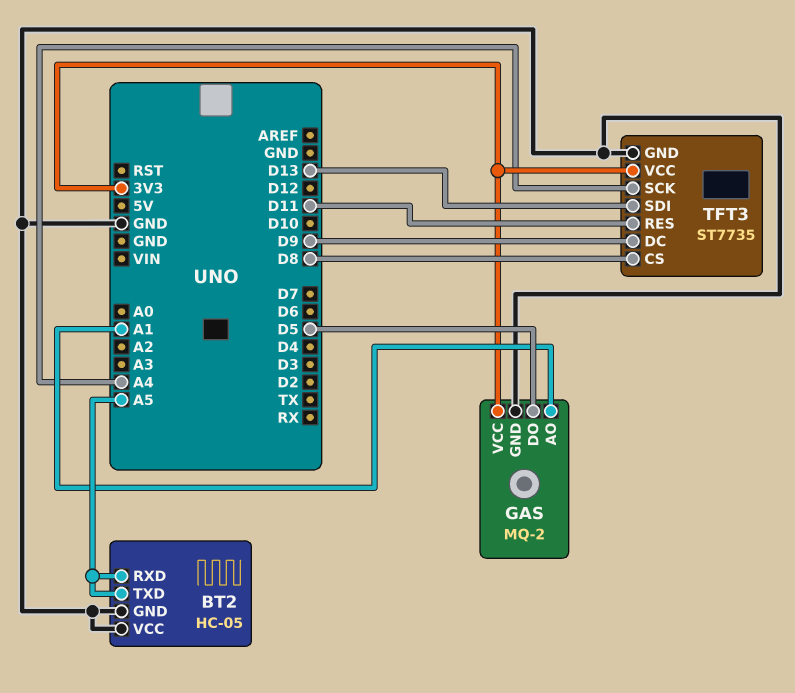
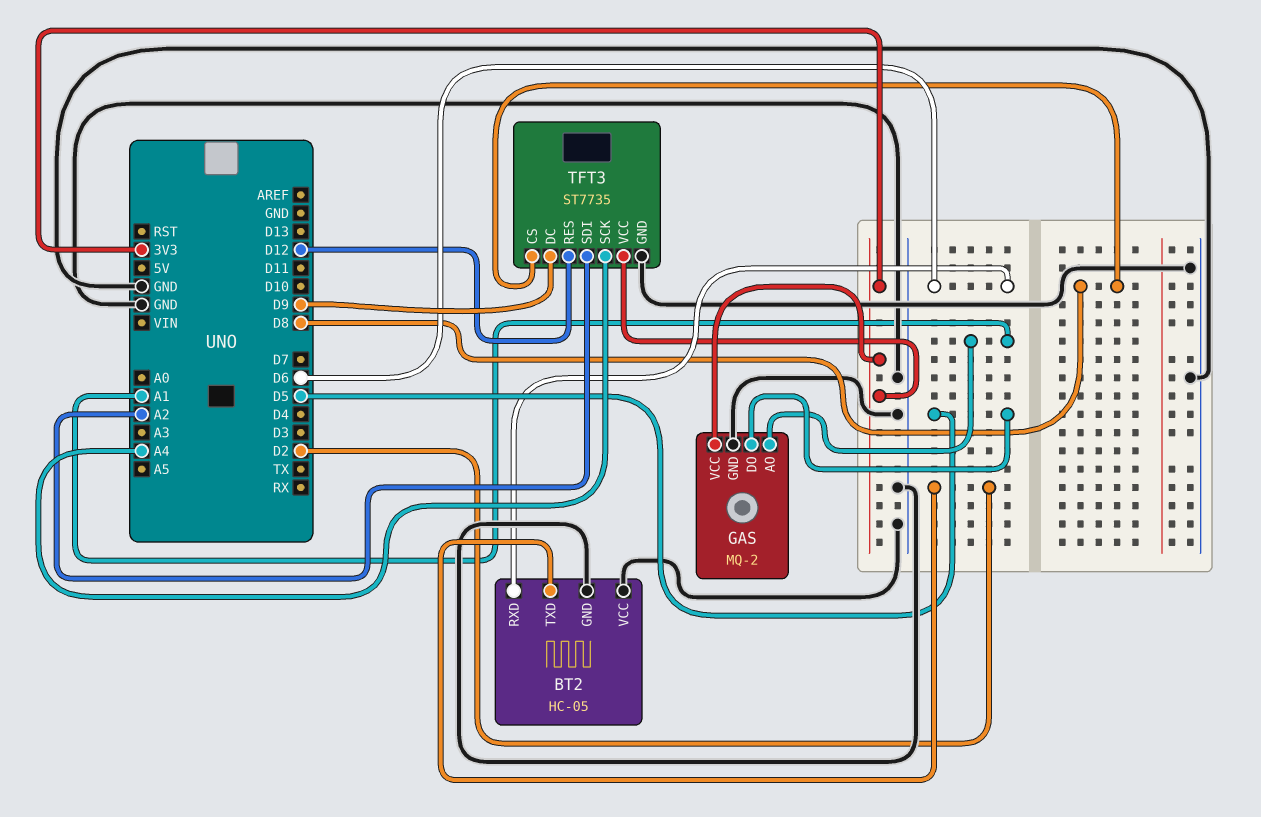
BT2 pin RXD: A5 -> D6
BT2 pin TXD: A5 -> D2
TFT3 pin RES: D11 -> D12
TFT3 pin SDI: D13 -> A2

